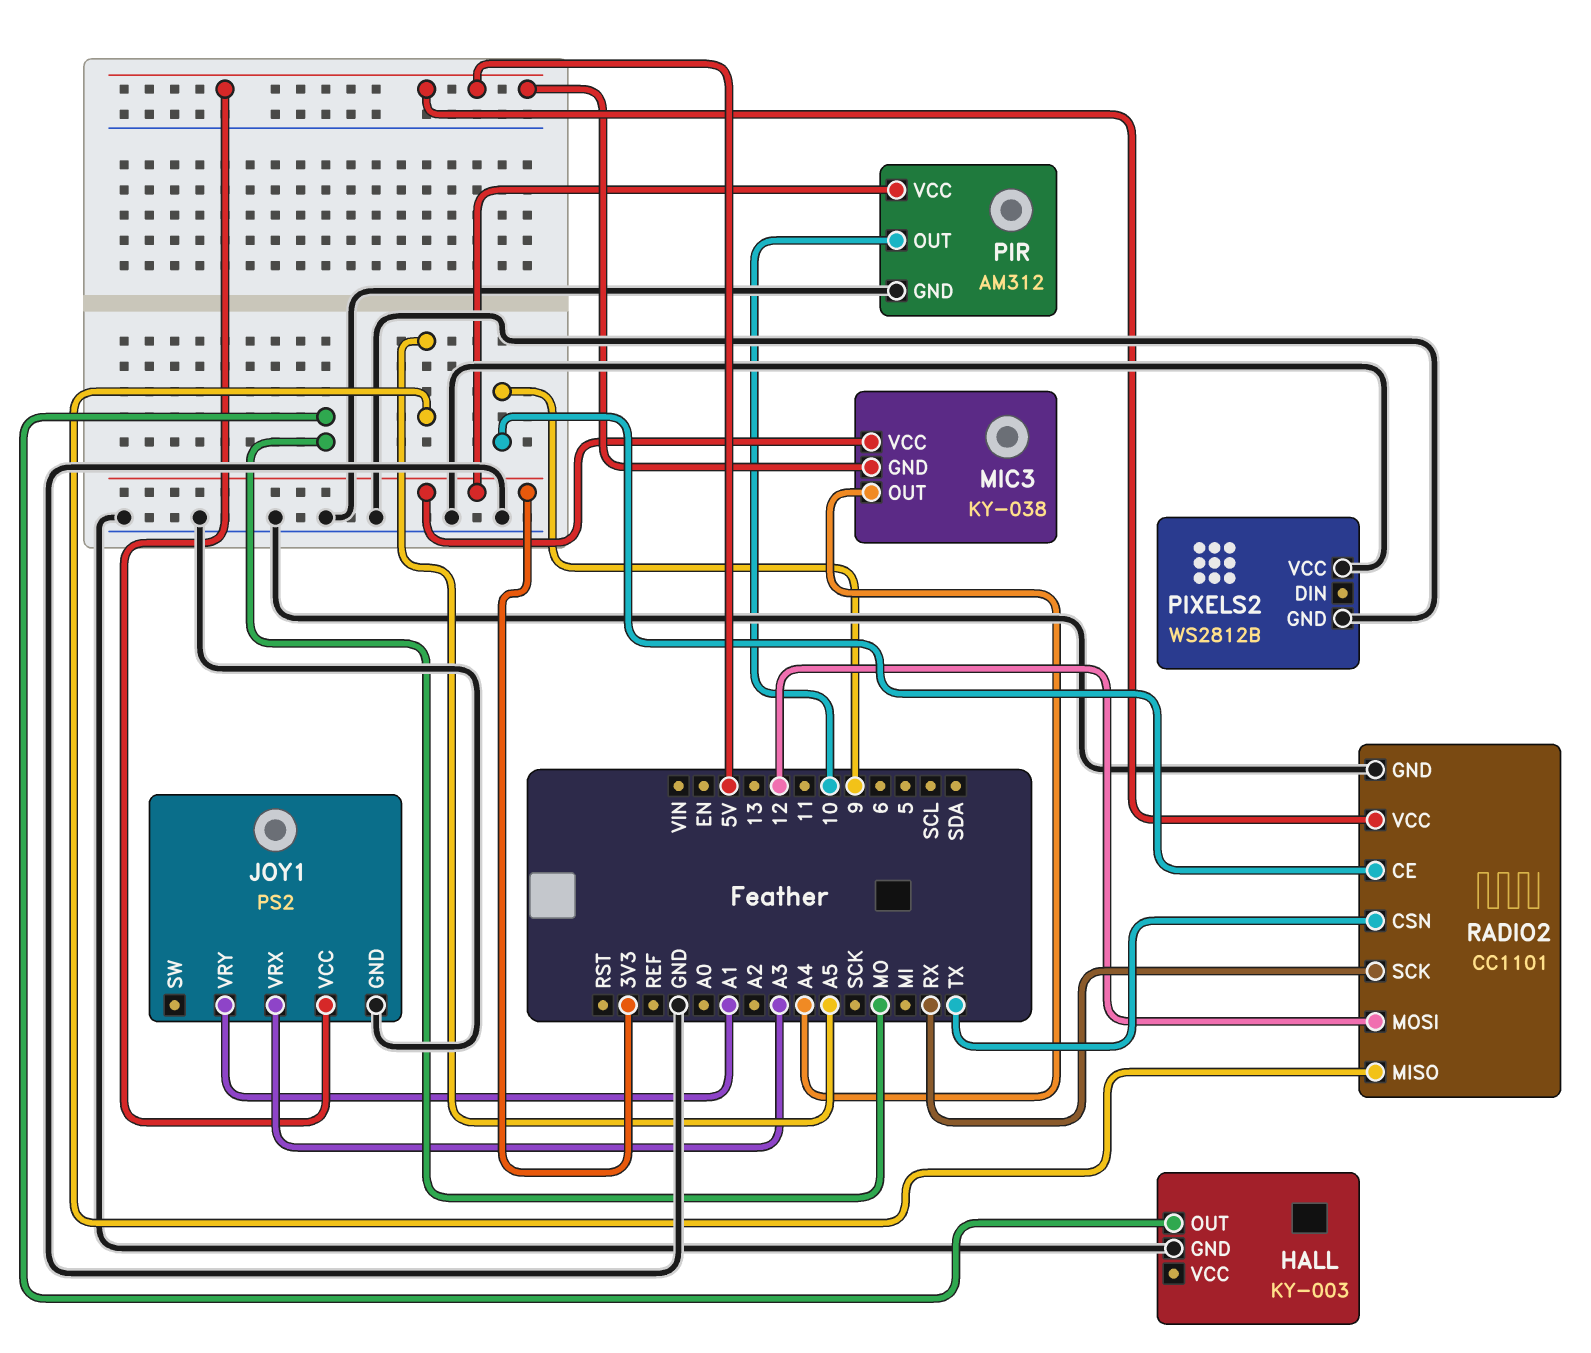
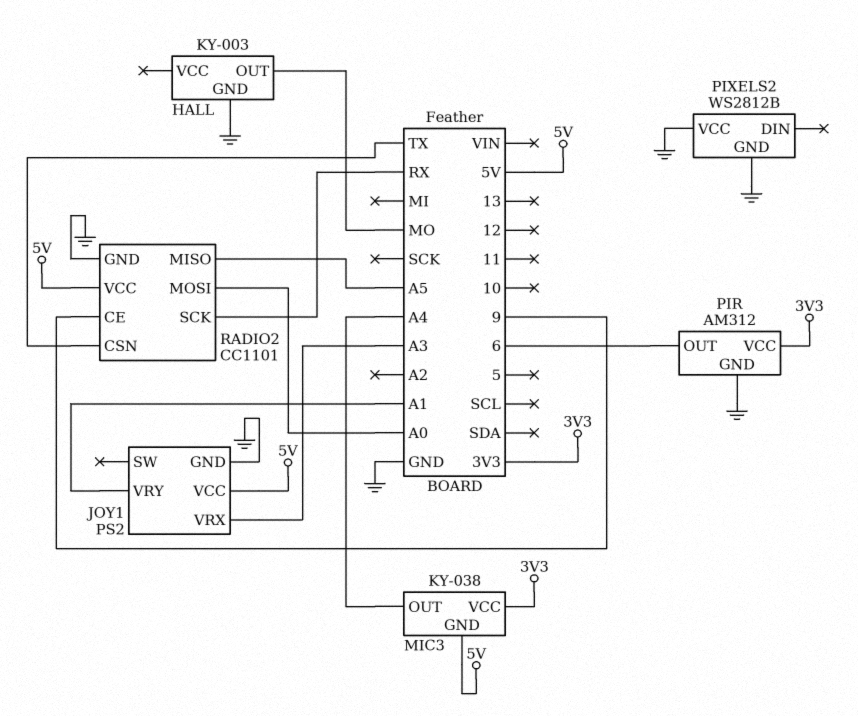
PIR pin OUT: 10 -> 6
RADIO2 pin MOSI: 12 -> A0

